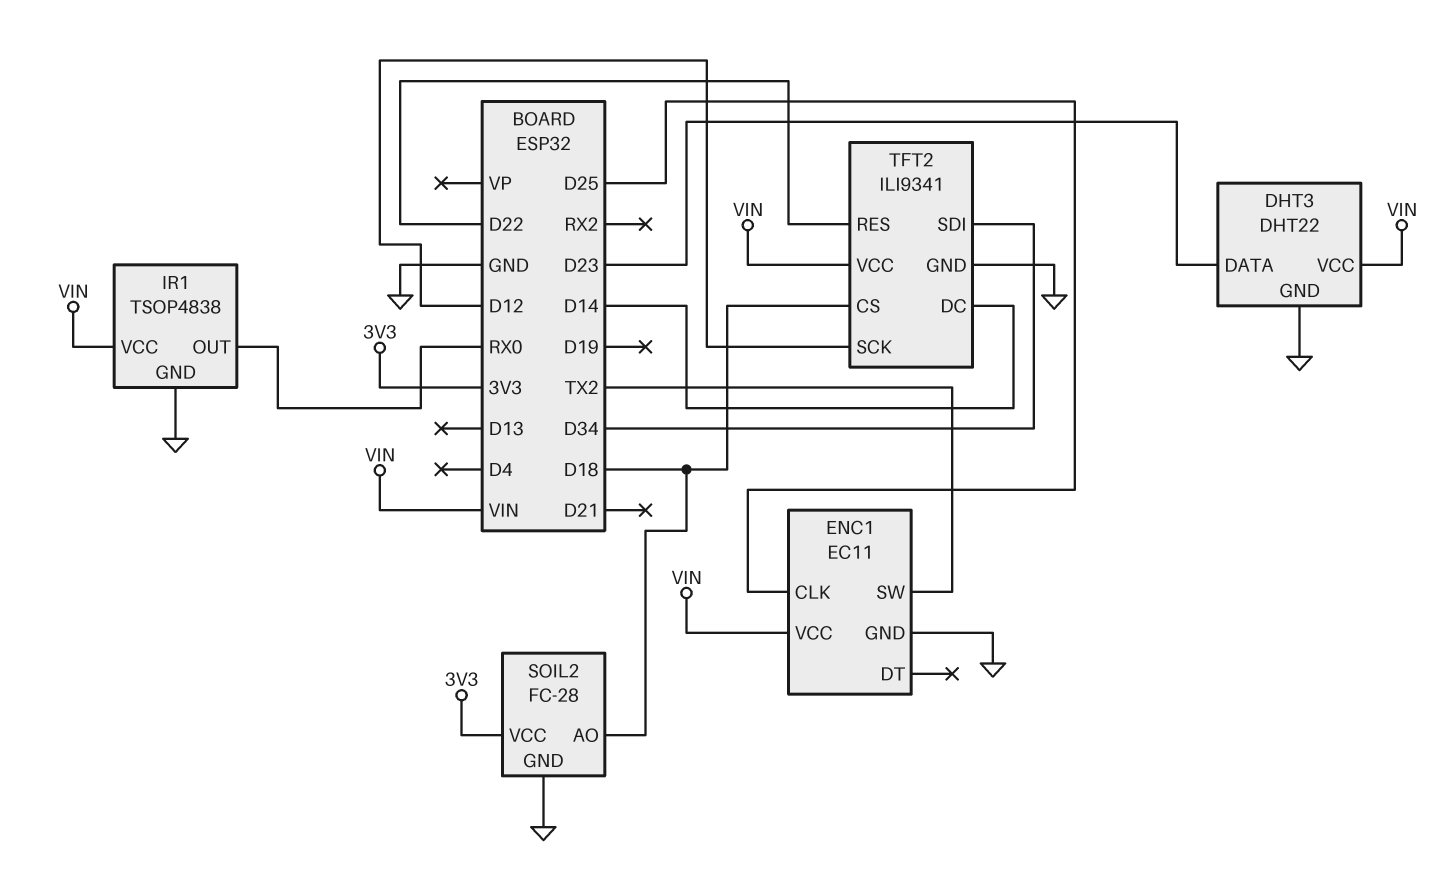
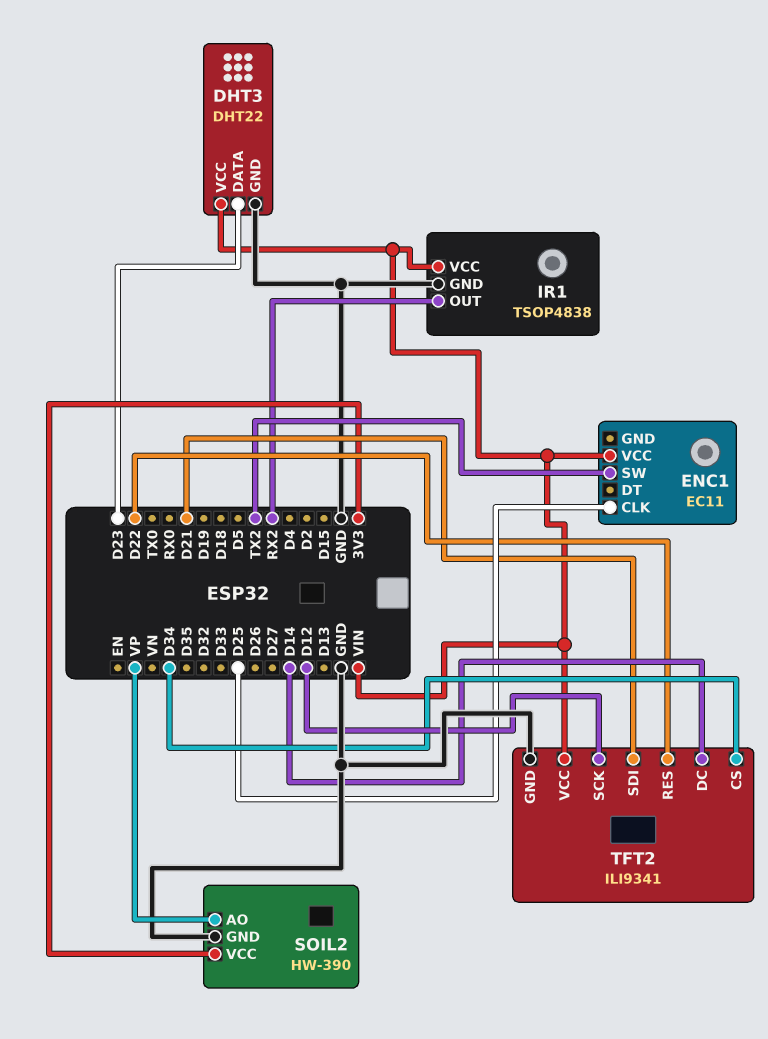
ENC1 pin GND: GND -> none
IR1 pin OUT: RX0 -> RX2
SOIL2: FC-28 -> HW-390
SOIL2 pin AO: D18 -> VP
TFT2 pin CS: D18 -> D34
TFT2 pin SDI: D34 -> D21

